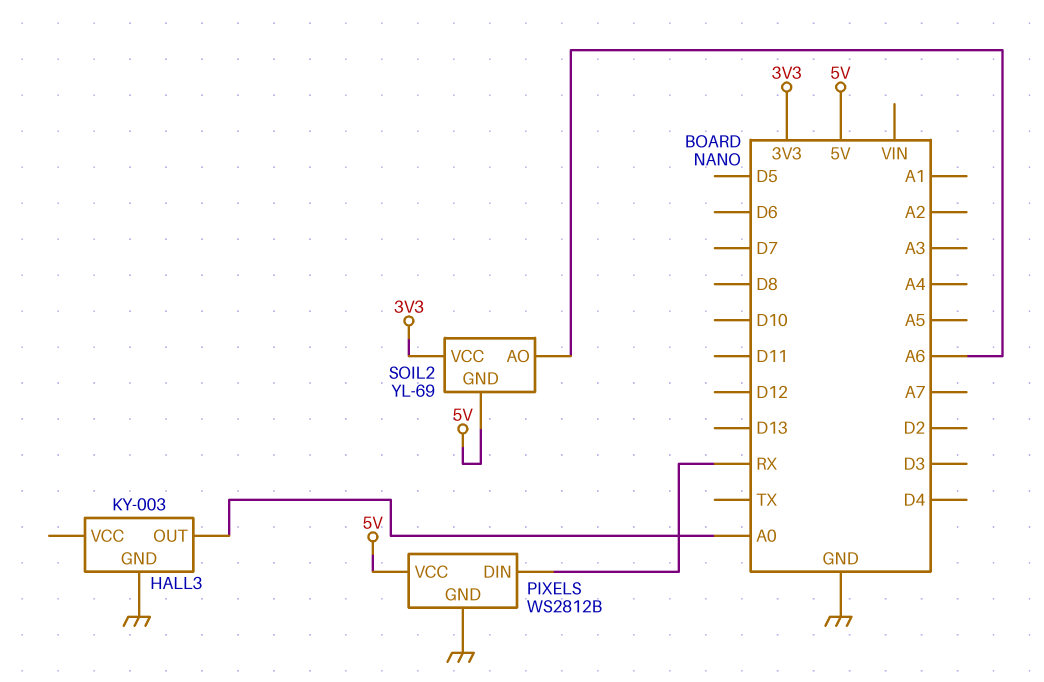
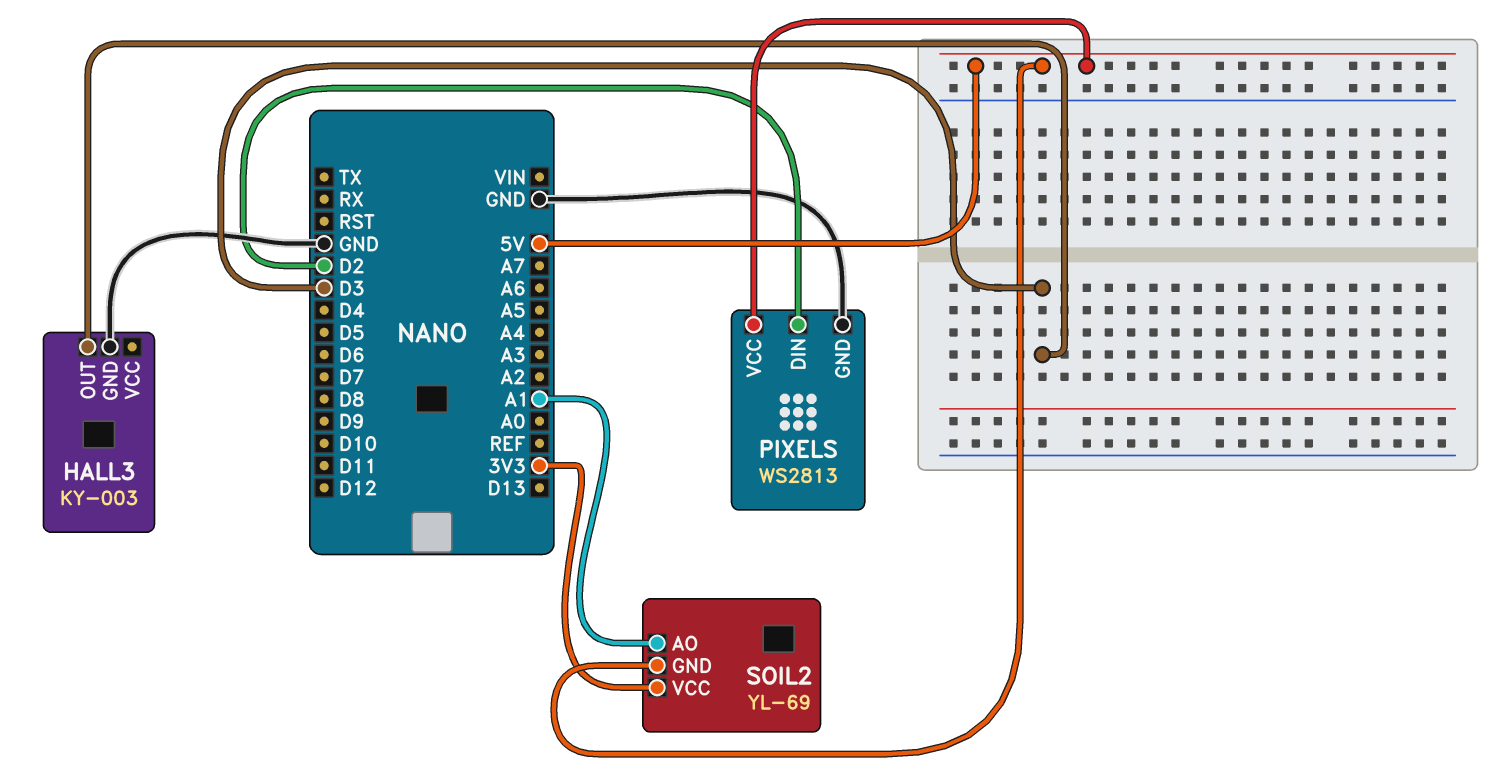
HALL3 pin OUT: A0 -> D3
PIXELS: WS2812B -> WS2813
PIXELS pin DIN: RX -> D2
SOIL2 pin AO: A6 -> A1

